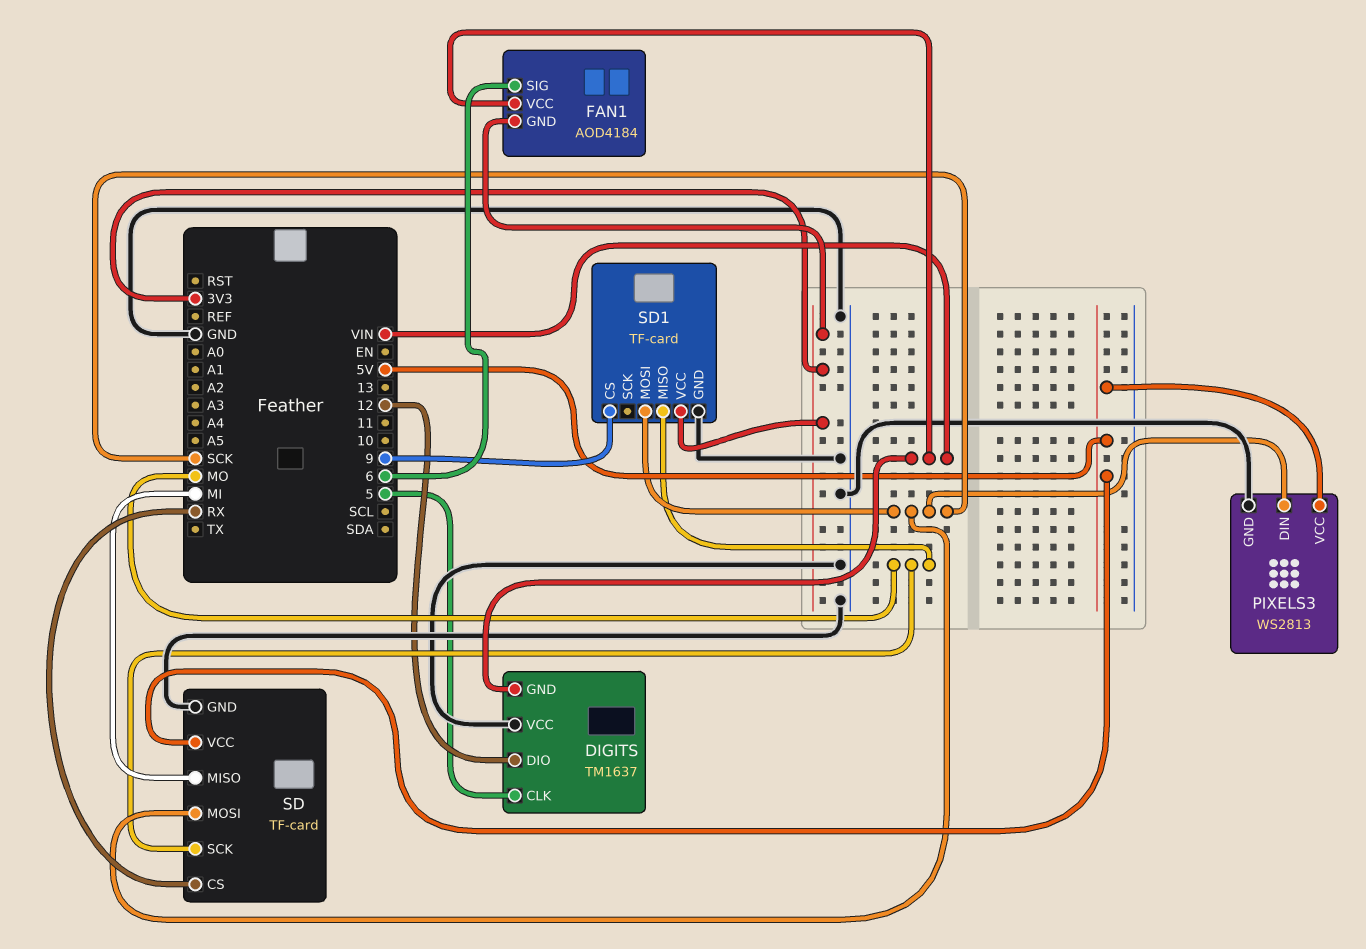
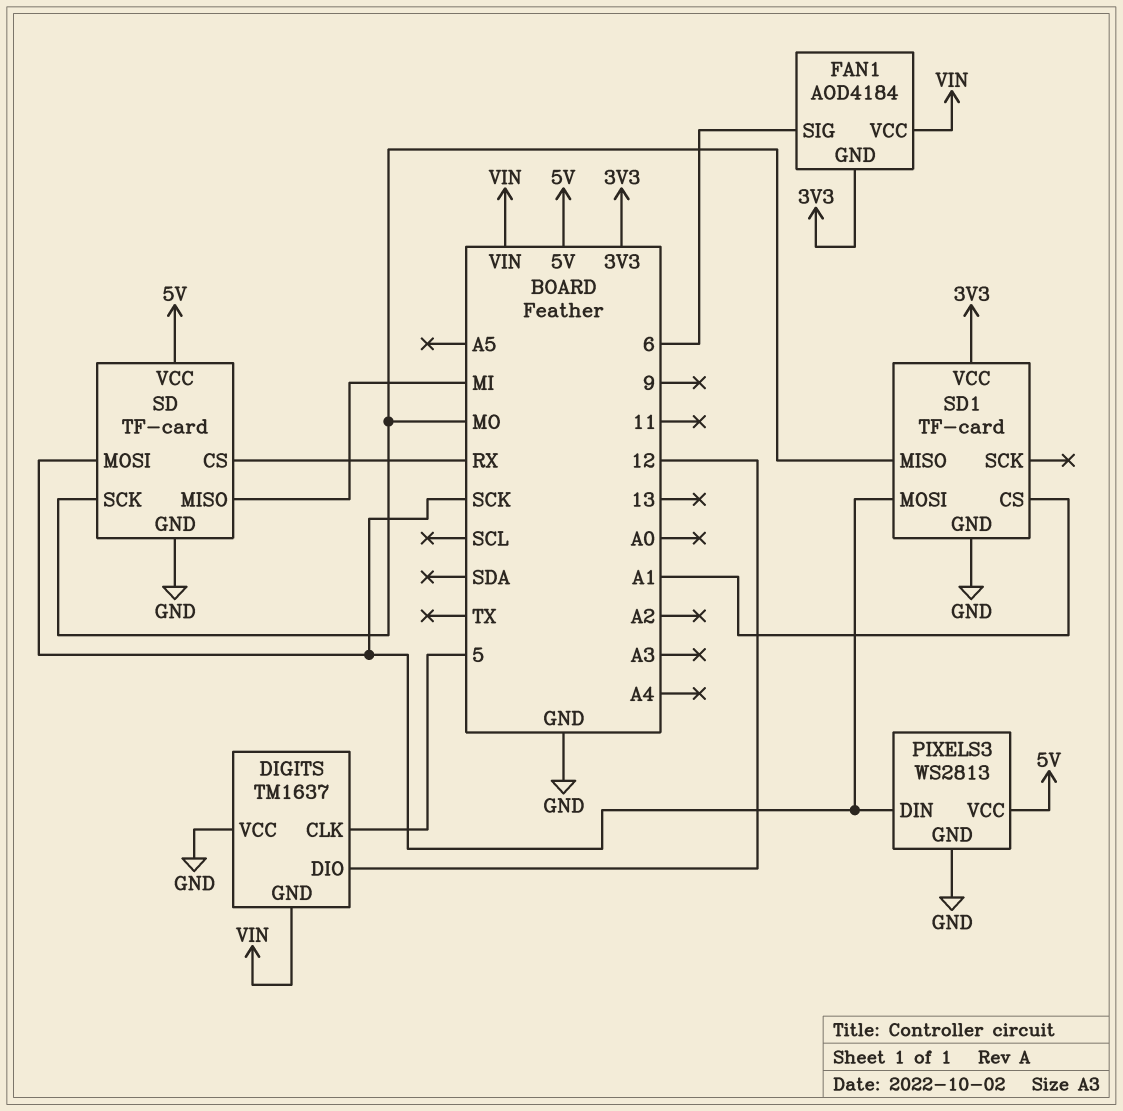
SD1 pin CS: 9 -> A1

